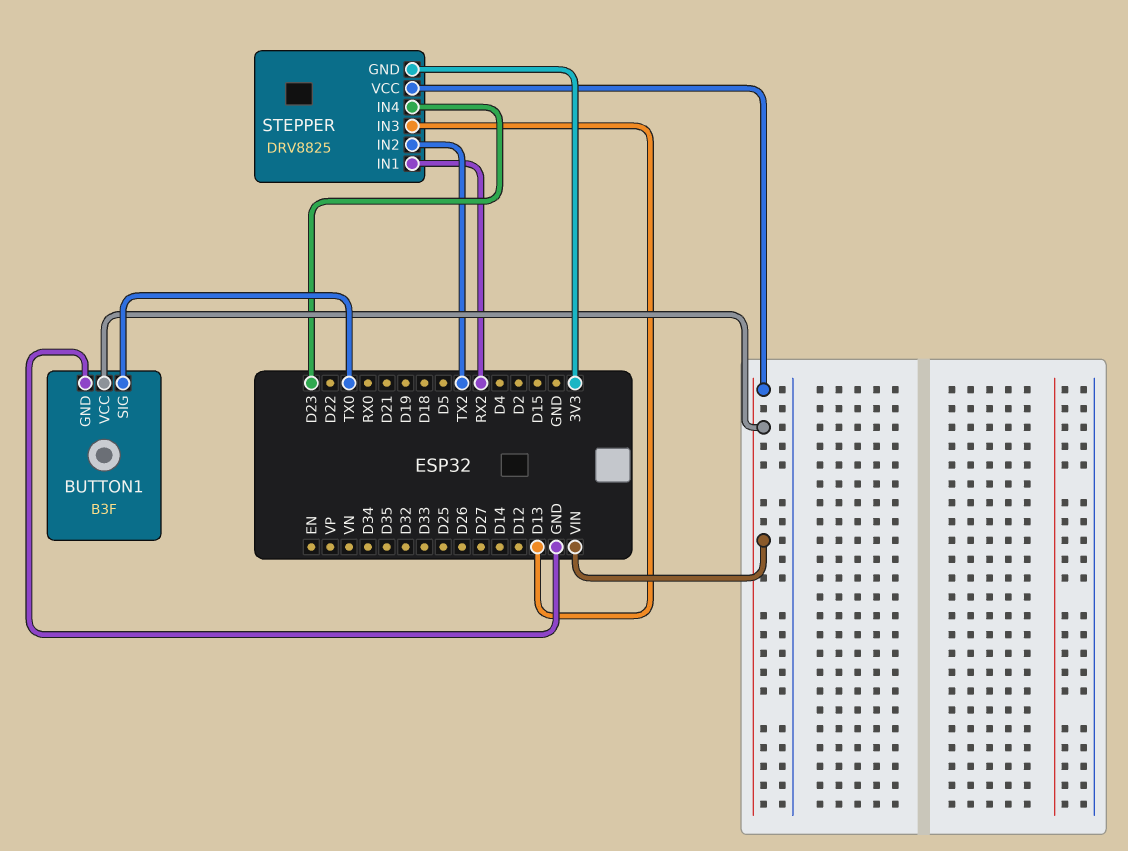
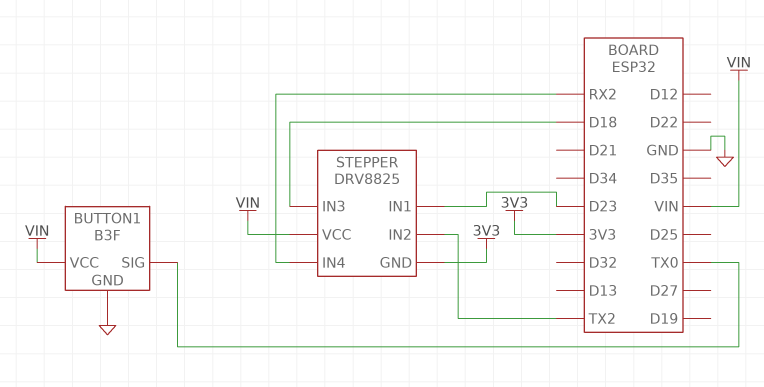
STEPPER pin IN1: RX2 -> D23
STEPPER pin IN3: D13 -> D18
STEPPER pin IN4: D23 -> RX2

